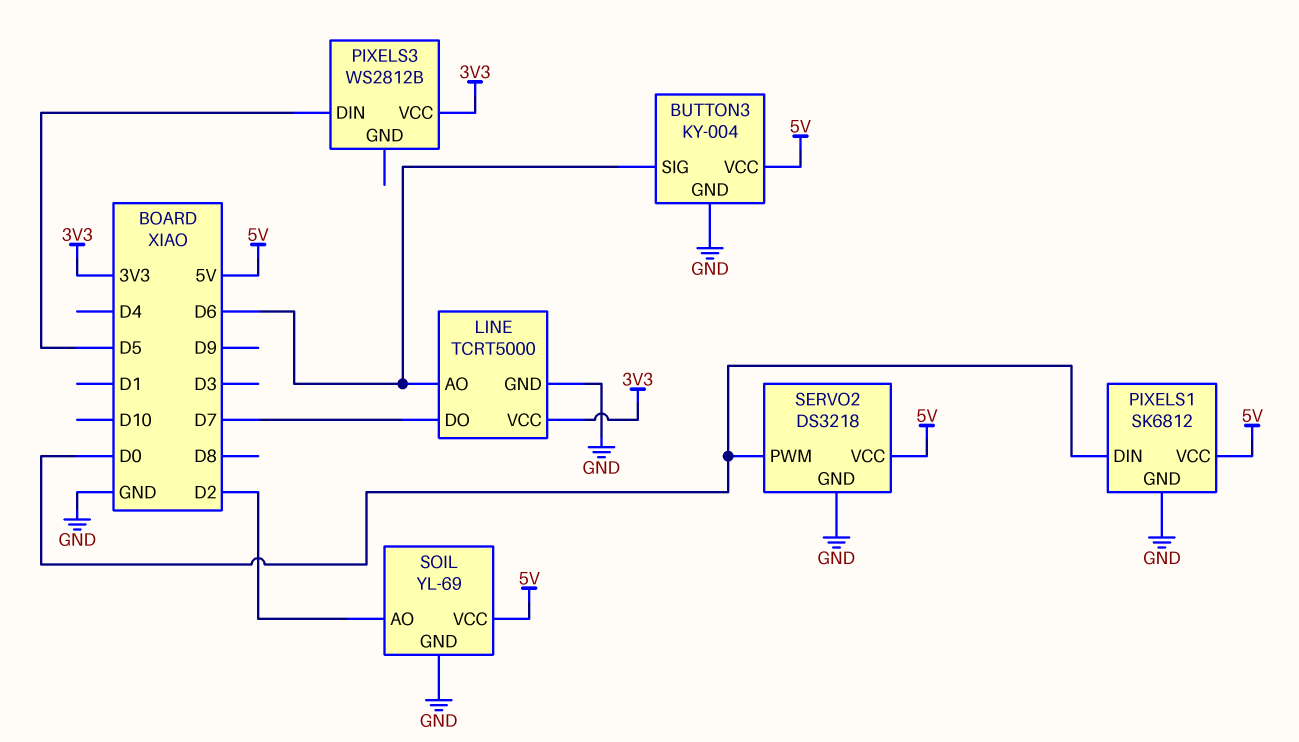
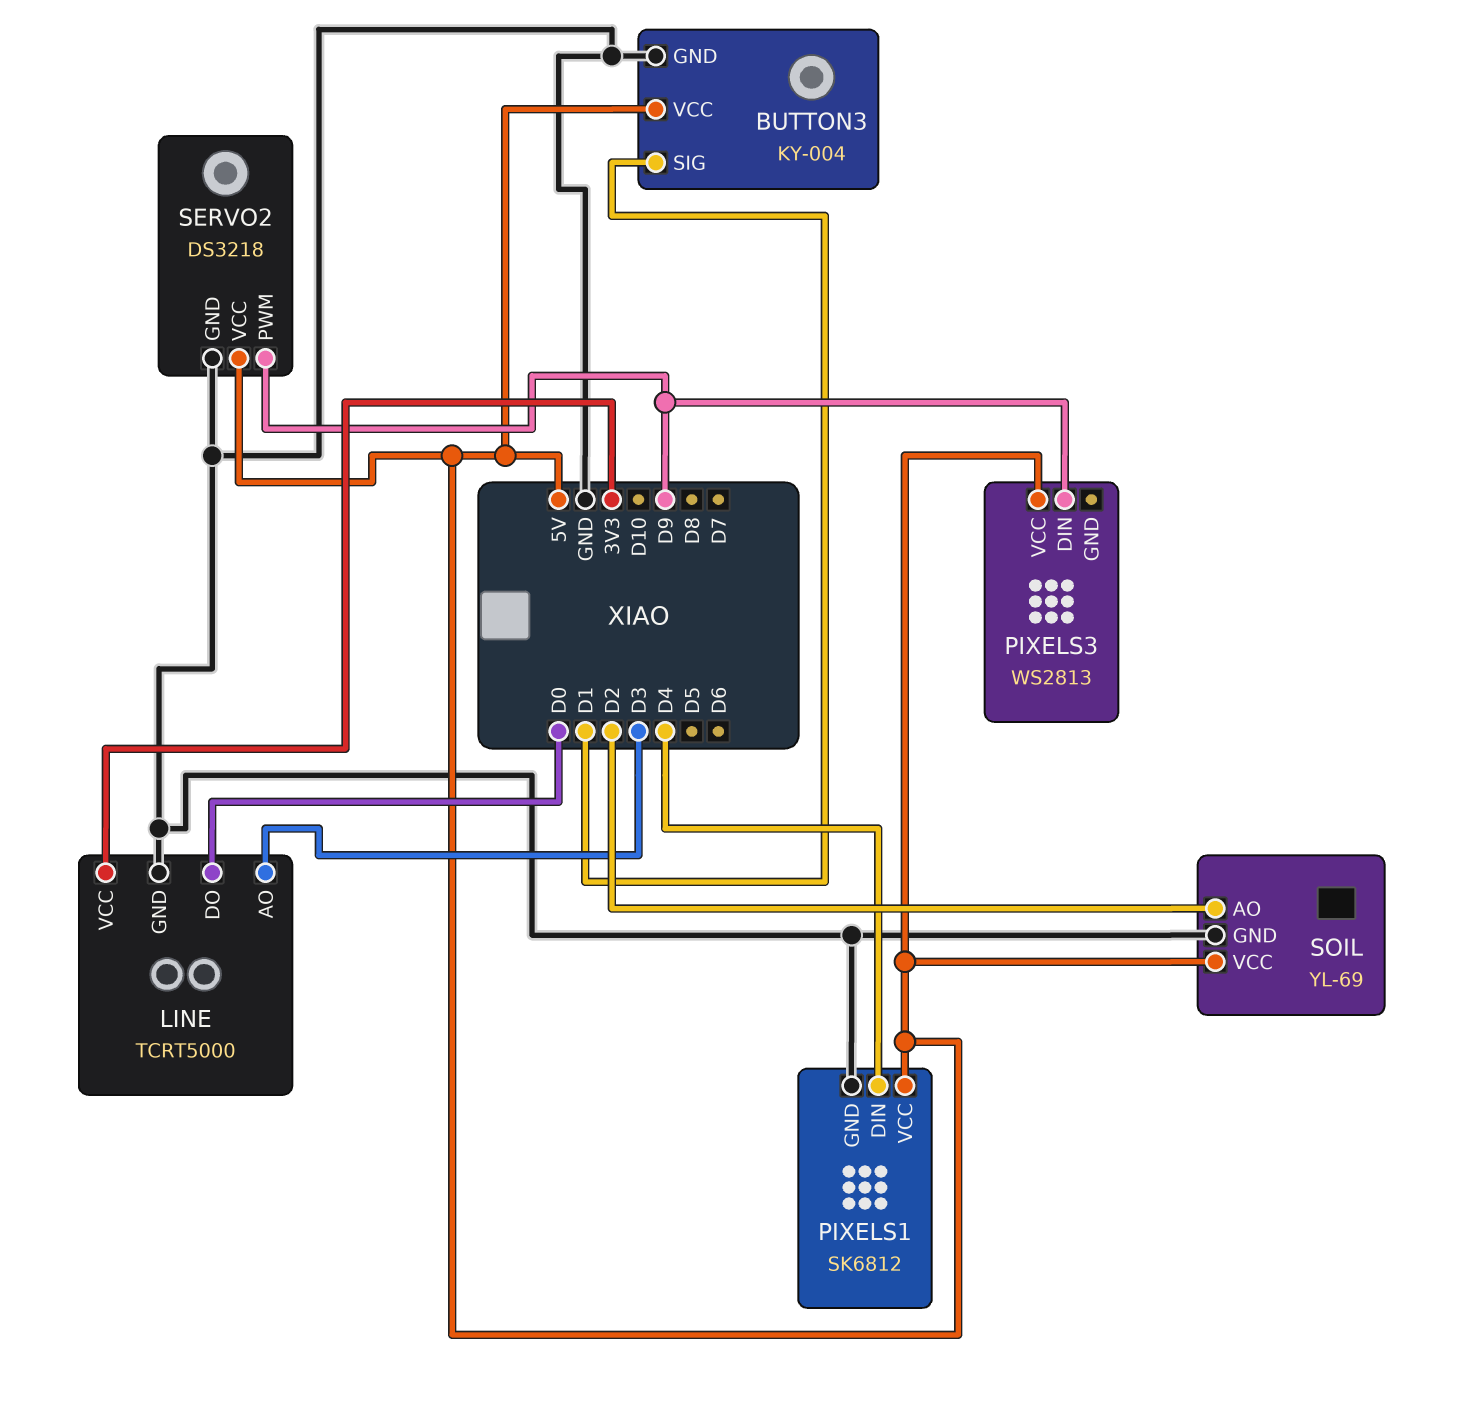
BUTTON3 pin SIG: D6 -> D1
LINE pin AO: D6 -> D3
LINE pin DO: D7 -> D0
PIXELS1 pin DIN: D0 -> D4
PIXELS3: WS2812B -> WS2813
PIXELS3 pin DIN: D5 -> D9
PIXELS3 pin VCC: 3V3 -> 5V
SERVO2 pin PWM: D0 -> D9

